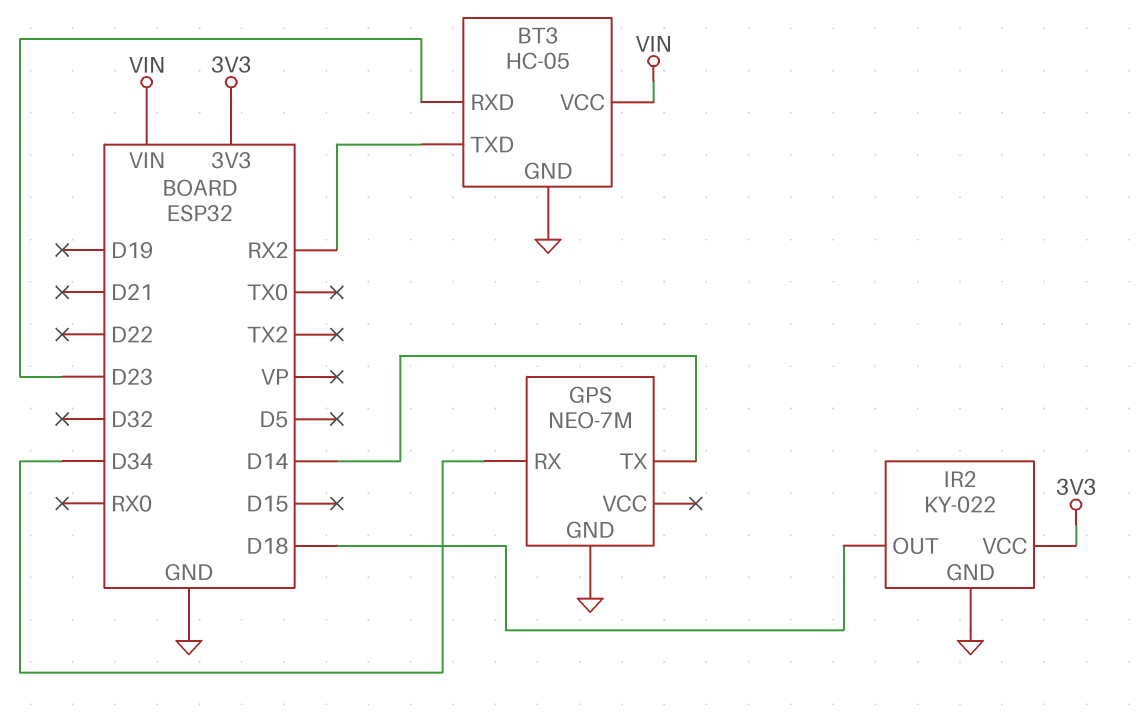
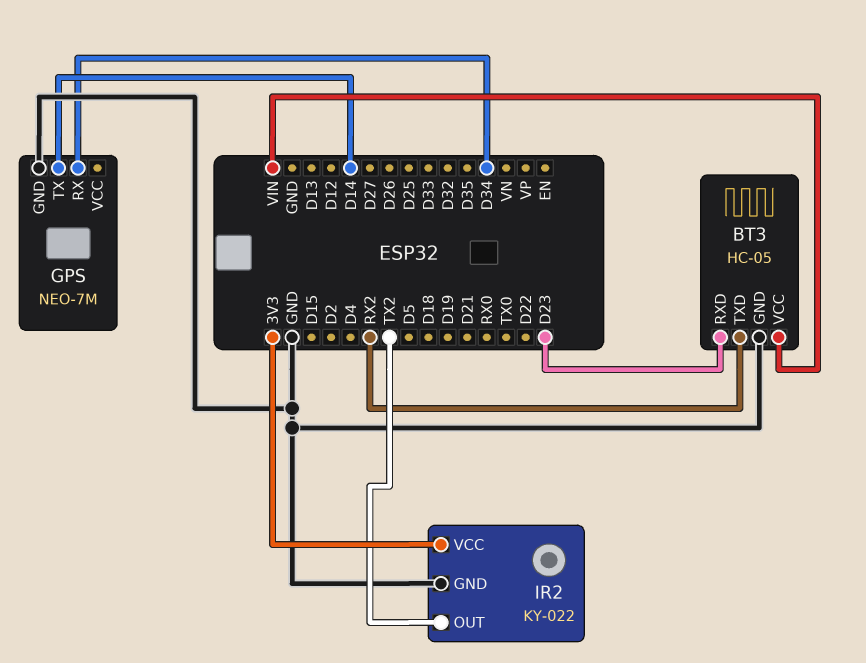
IR2 pin OUT: D18 -> TX2

